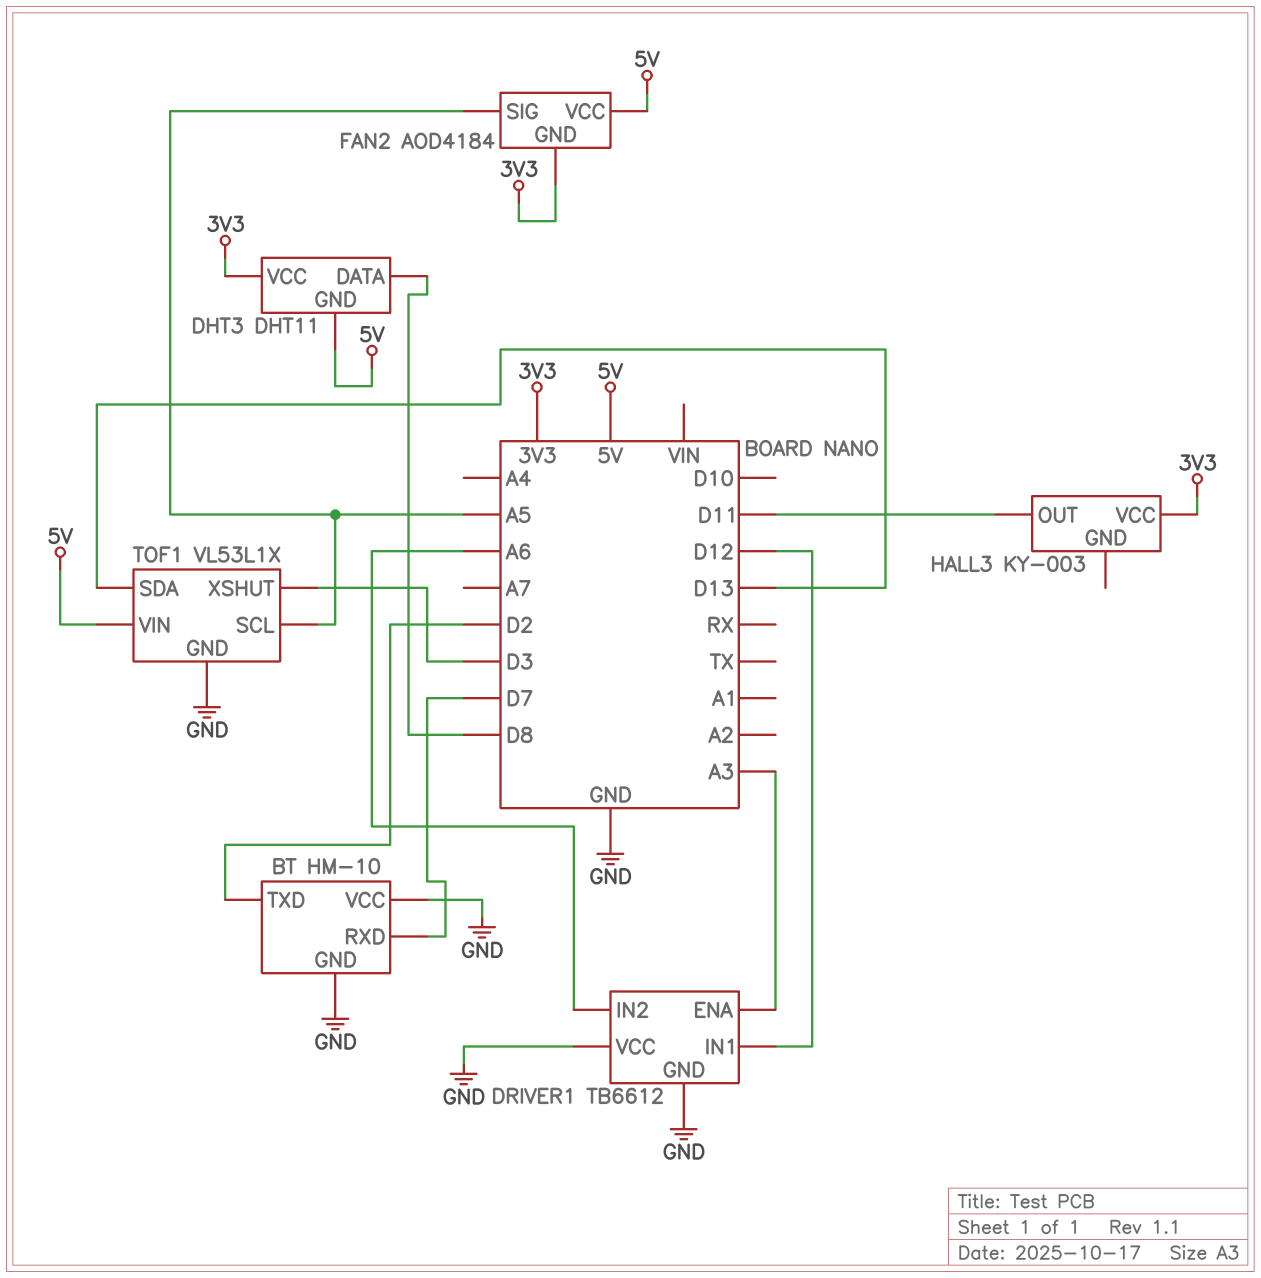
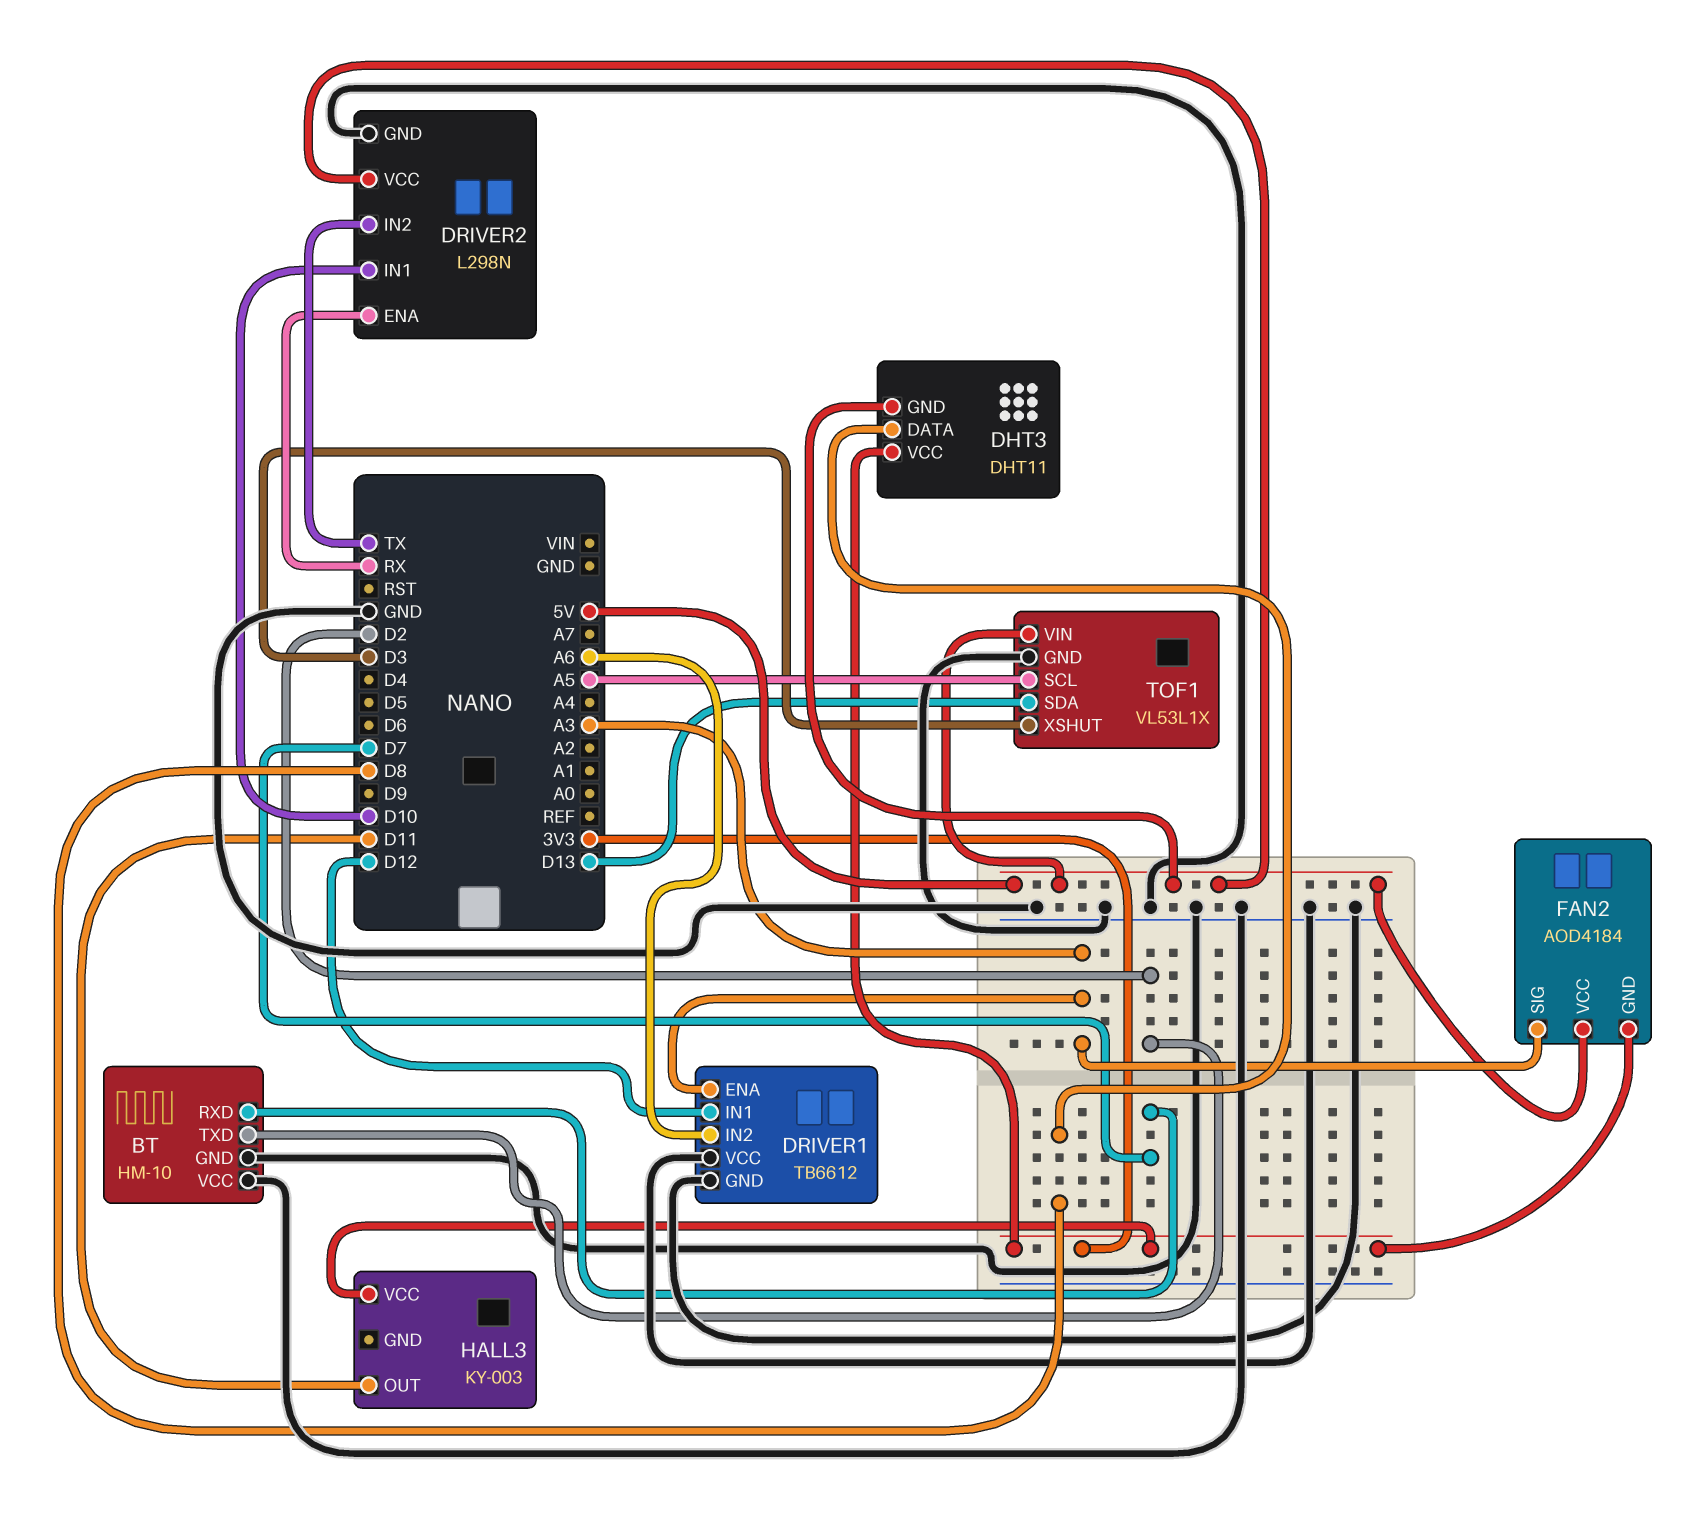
DRIVER2: none -> L298N
DRIVER2 pin ENA: none -> RX
DRIVER2 pin GND: none -> GND
DRIVER2 pin IN1: none -> D10
DRIVER2 pin IN2: none -> TX
DRIVER2 pin VCC: none -> 5V
FAN2 pin SIG: A5 -> A3

